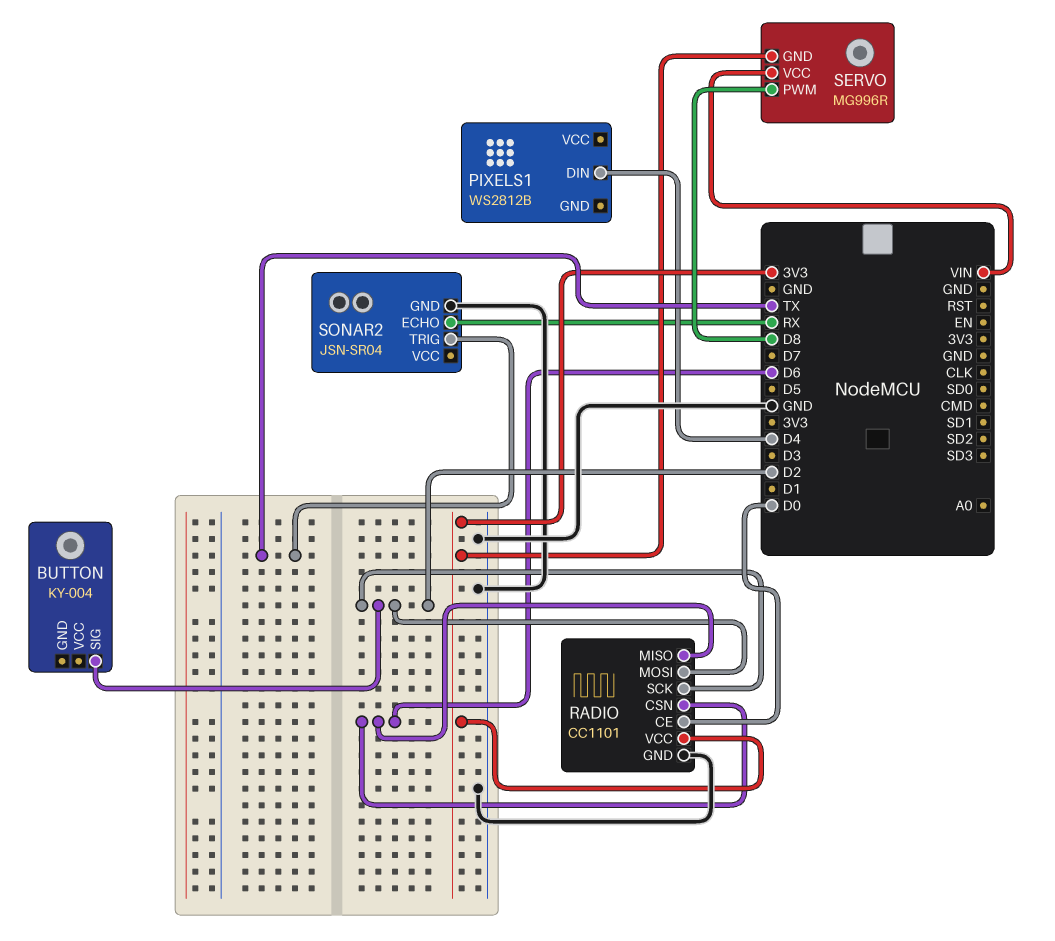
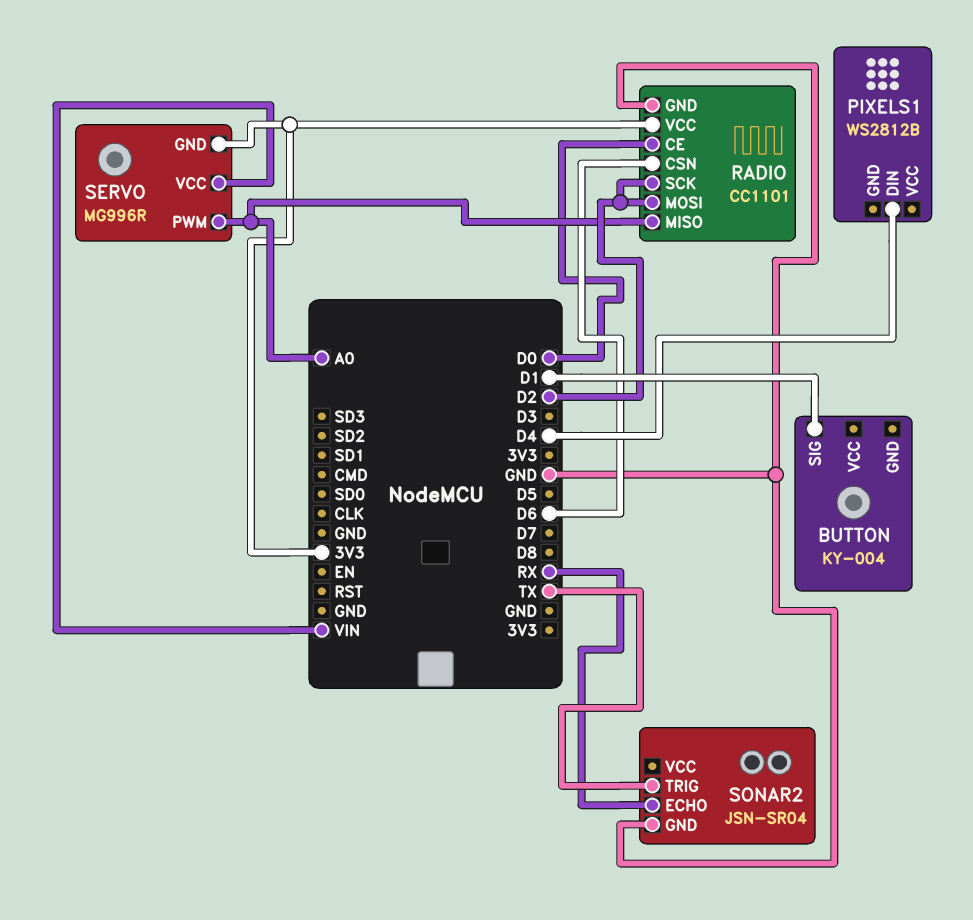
BUTTON pin SIG: D2 -> D1
RADIO pin MISO: D6 -> A0
SERVO pin PWM: D8 -> A0

